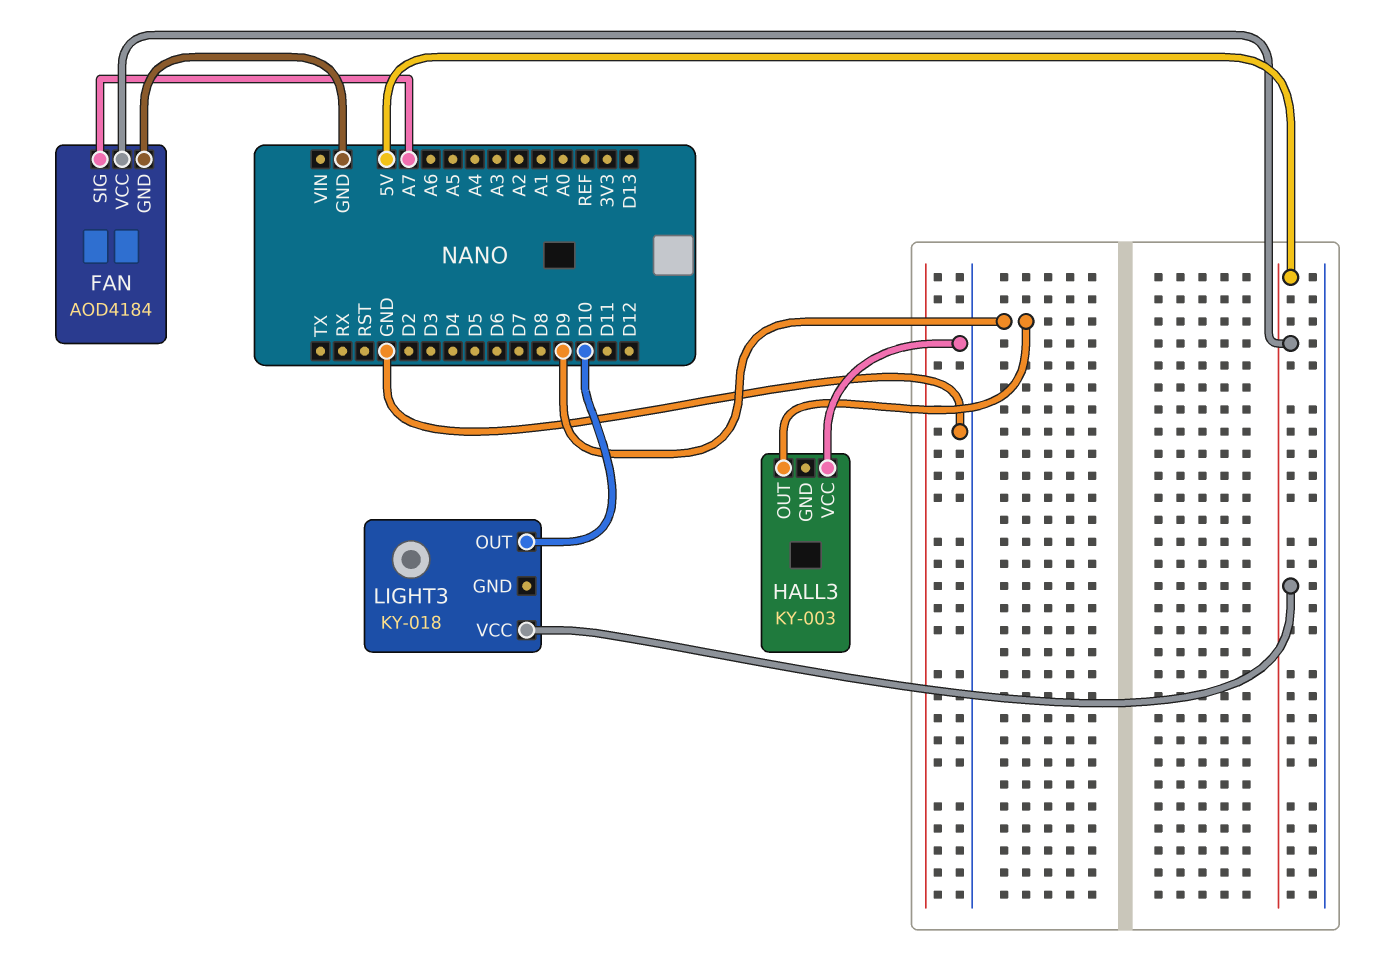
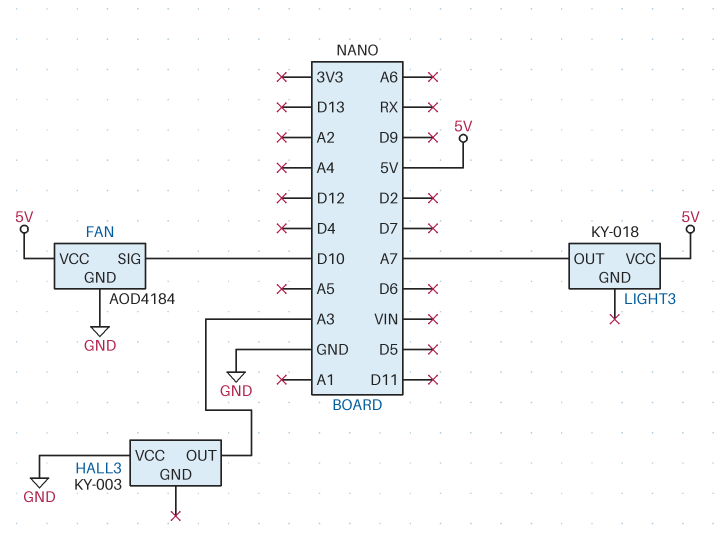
FAN pin SIG: A7 -> D10
HALL3 pin OUT: D9 -> A3
LIGHT3 pin OUT: D10 -> A7

